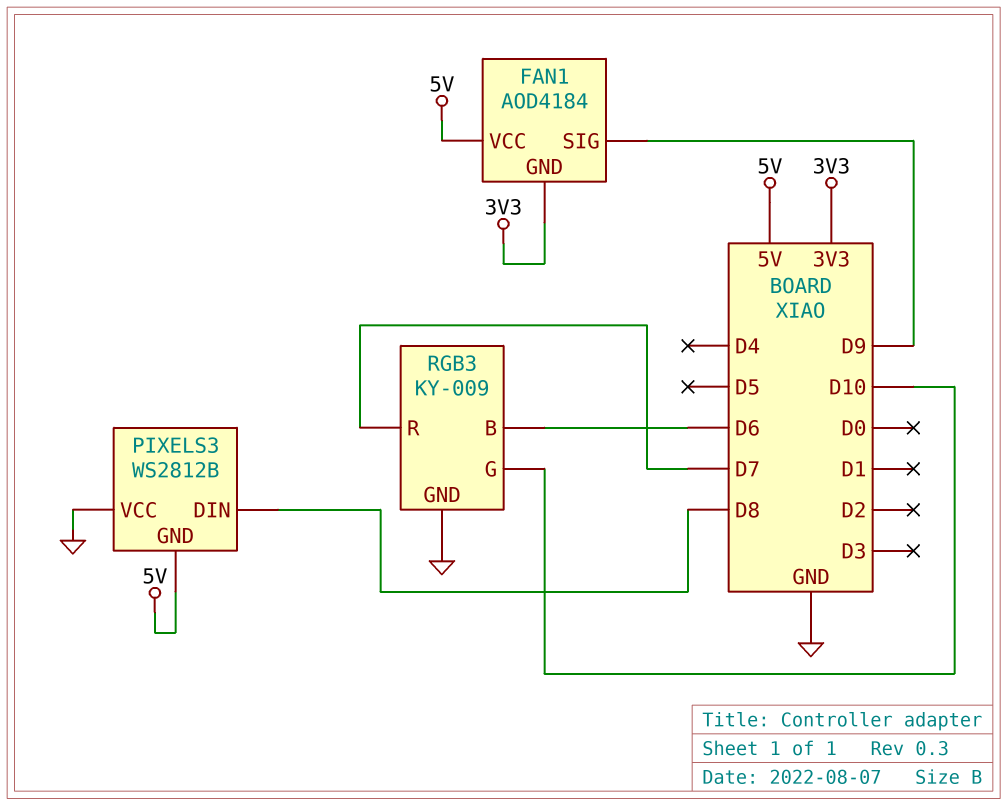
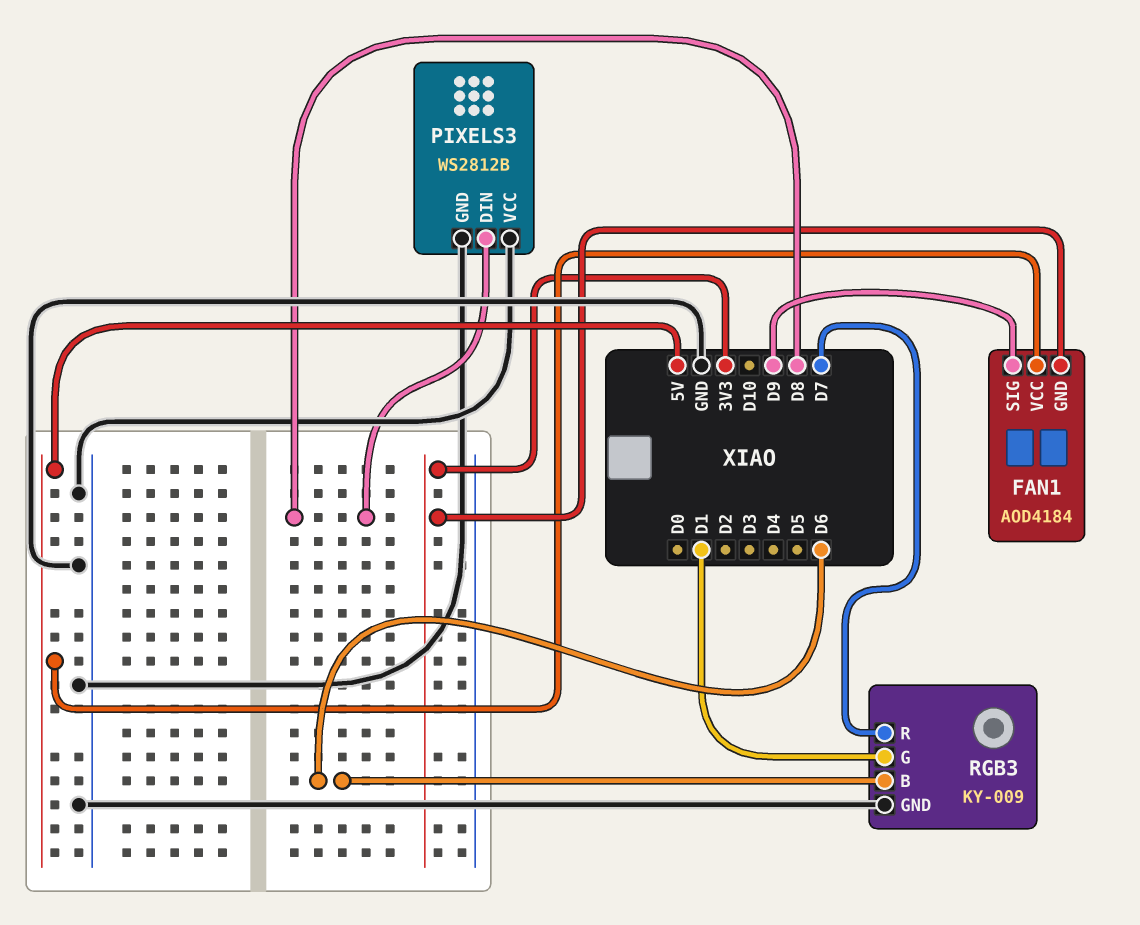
PIXELS3 pin GND: 5V -> GND
RGB3 pin G: D10 -> D1

